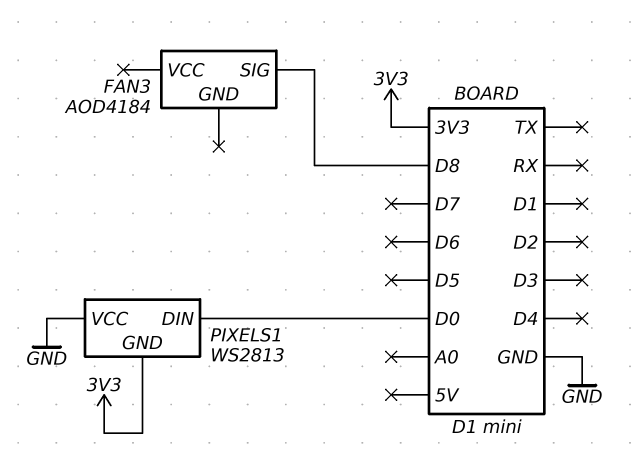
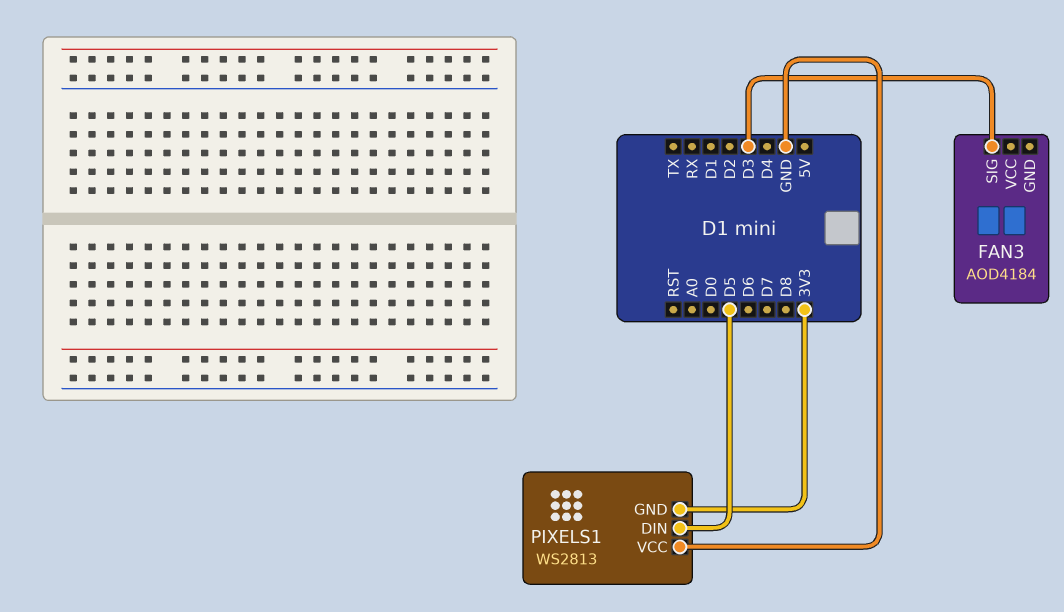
FAN3 pin SIG: D8 -> D3
PIXELS1 pin DIN: D0 -> D5

